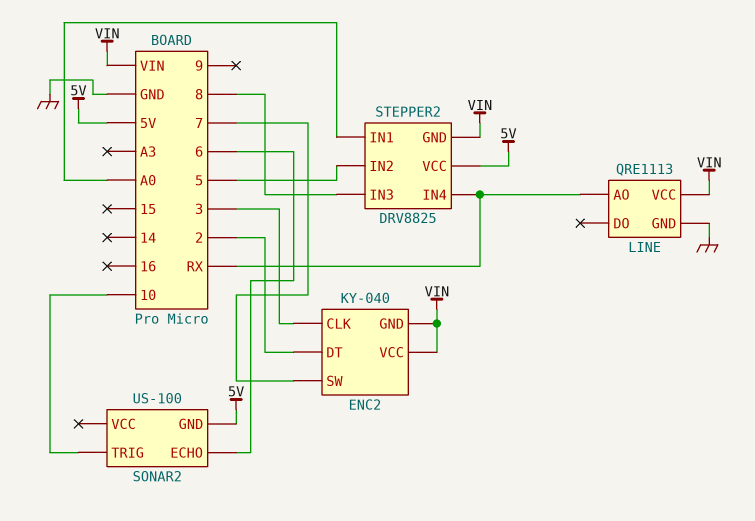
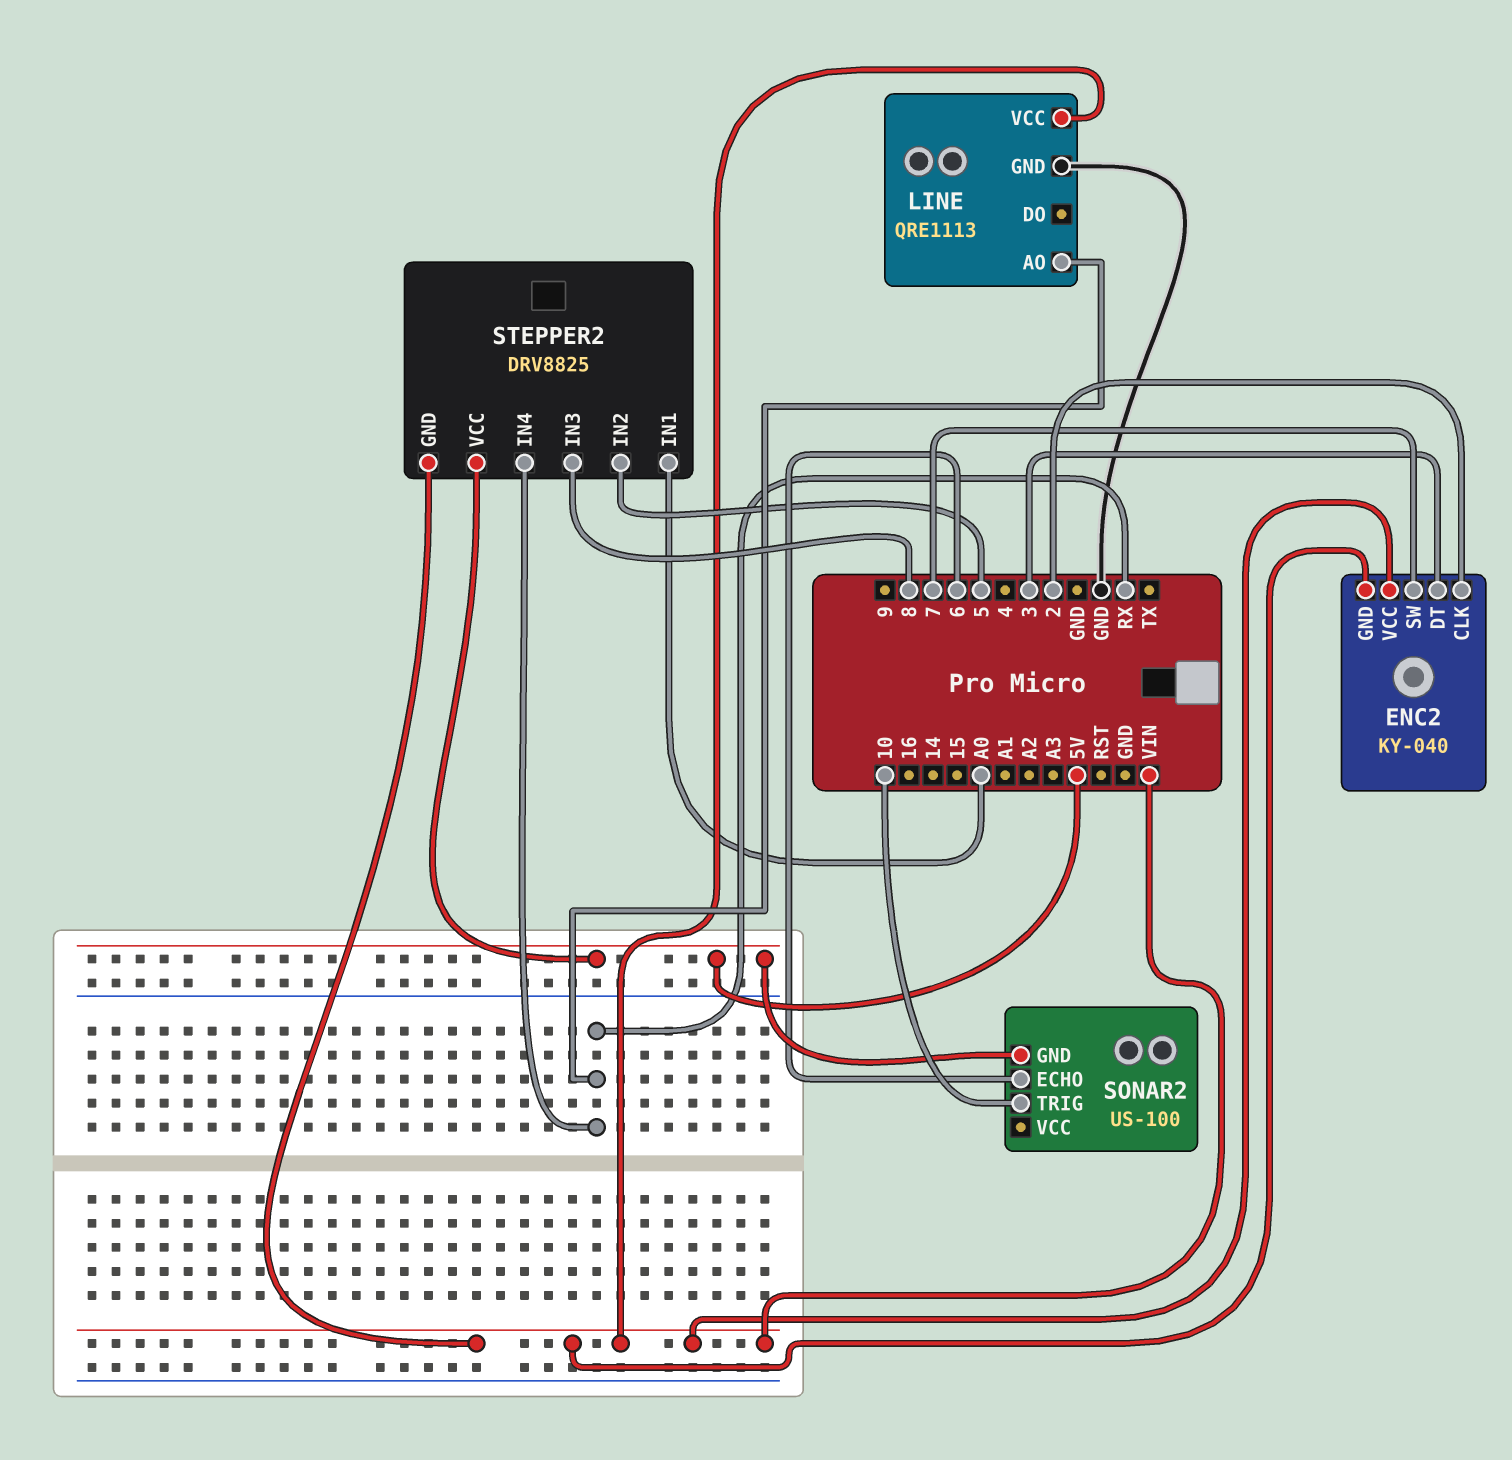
ENC2 pin CLK: 3 -> 2
ENC2 pin DT: 2 -> 3

